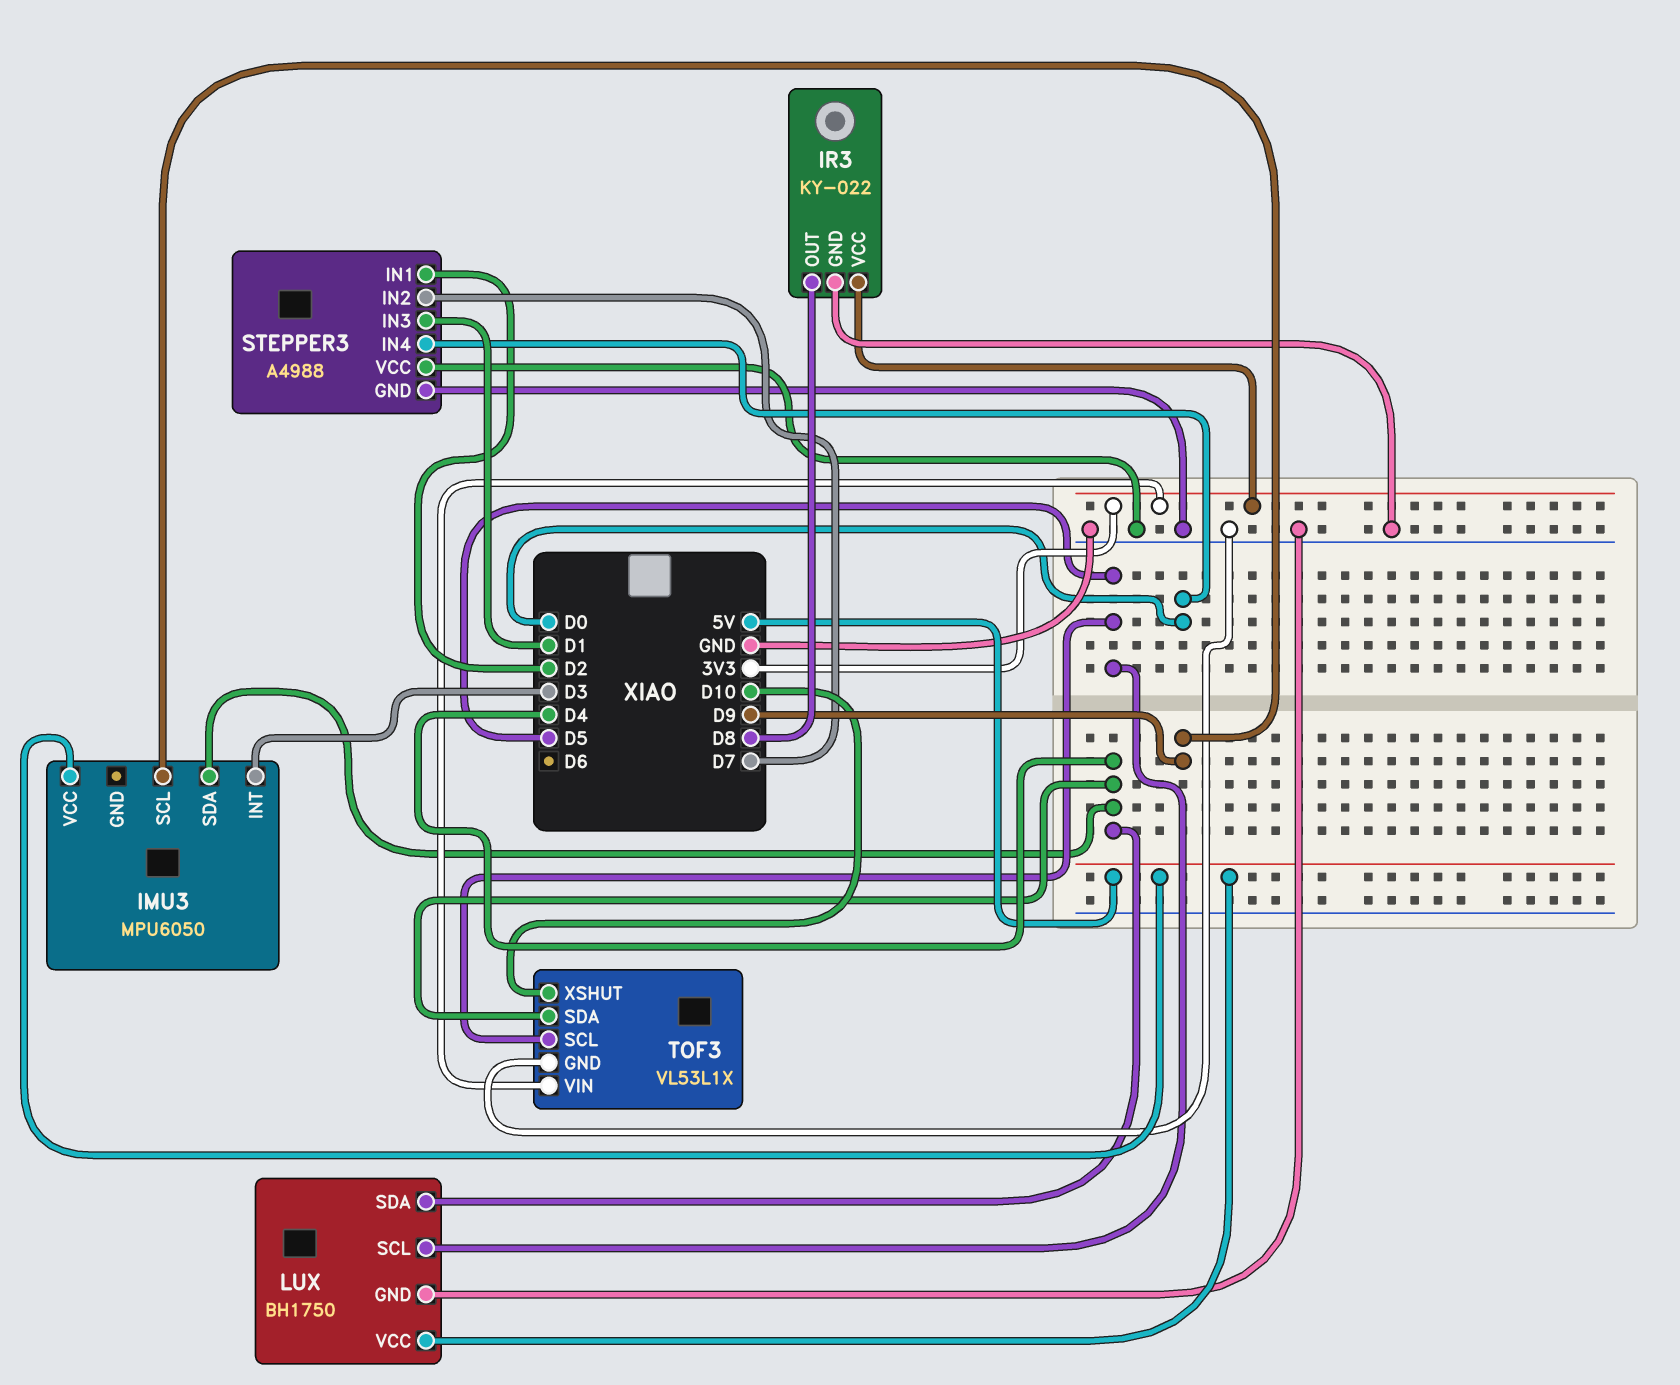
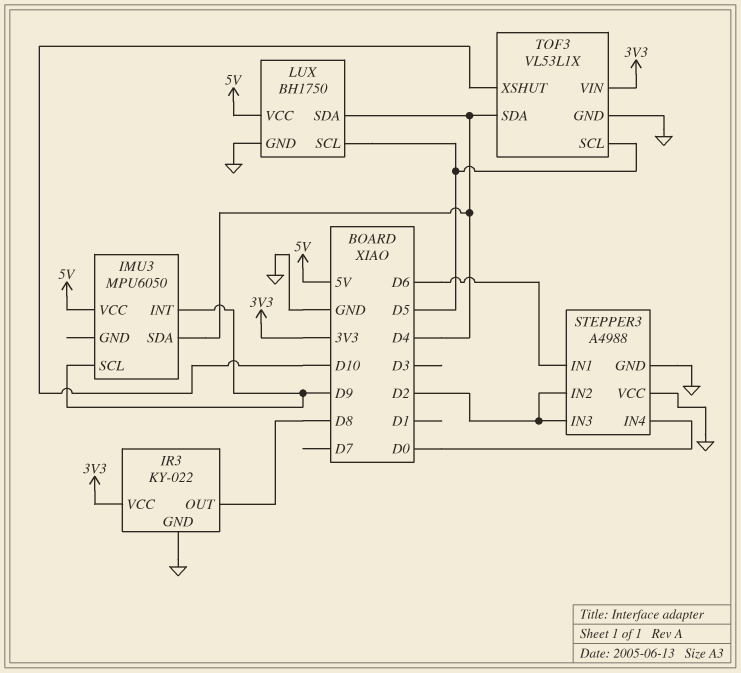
IMU3 pin INT: D3 -> D9
STEPPER3 pin IN1: D2 -> D6
STEPPER3 pin IN2: D7 -> D2
STEPPER3 pin IN3: D1 -> D2

